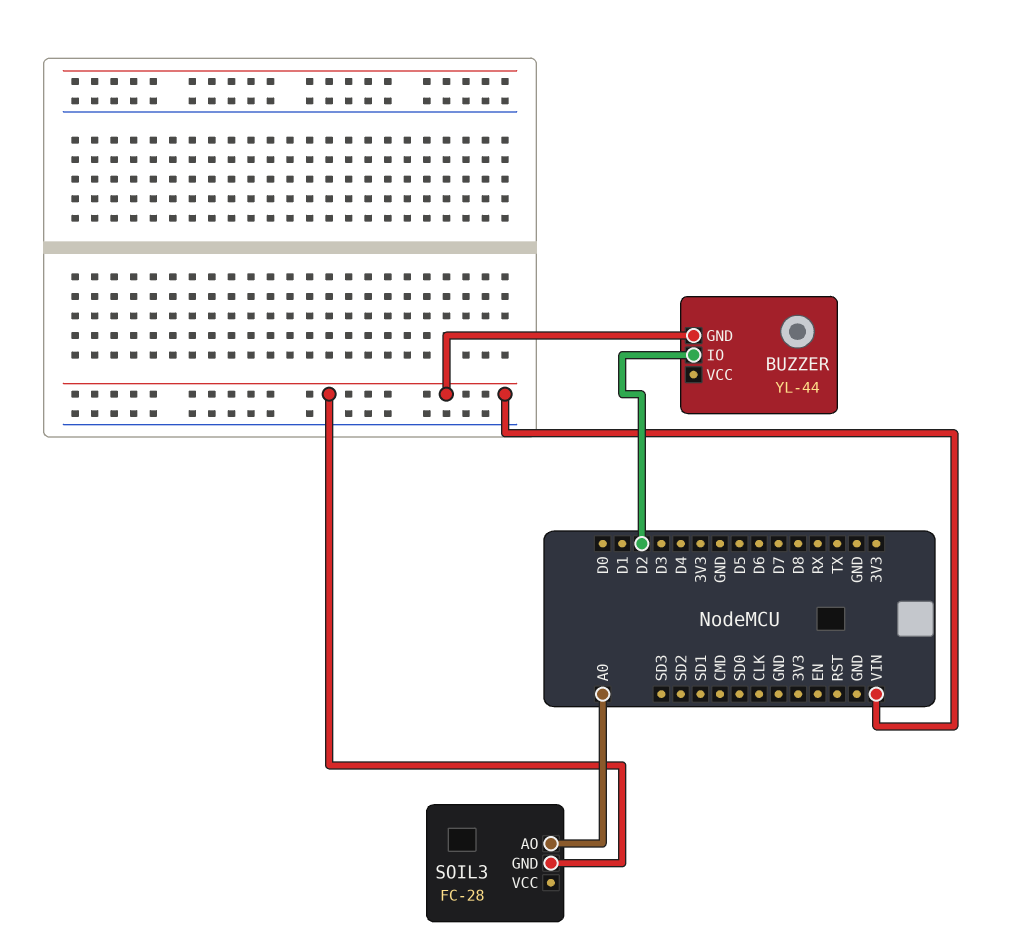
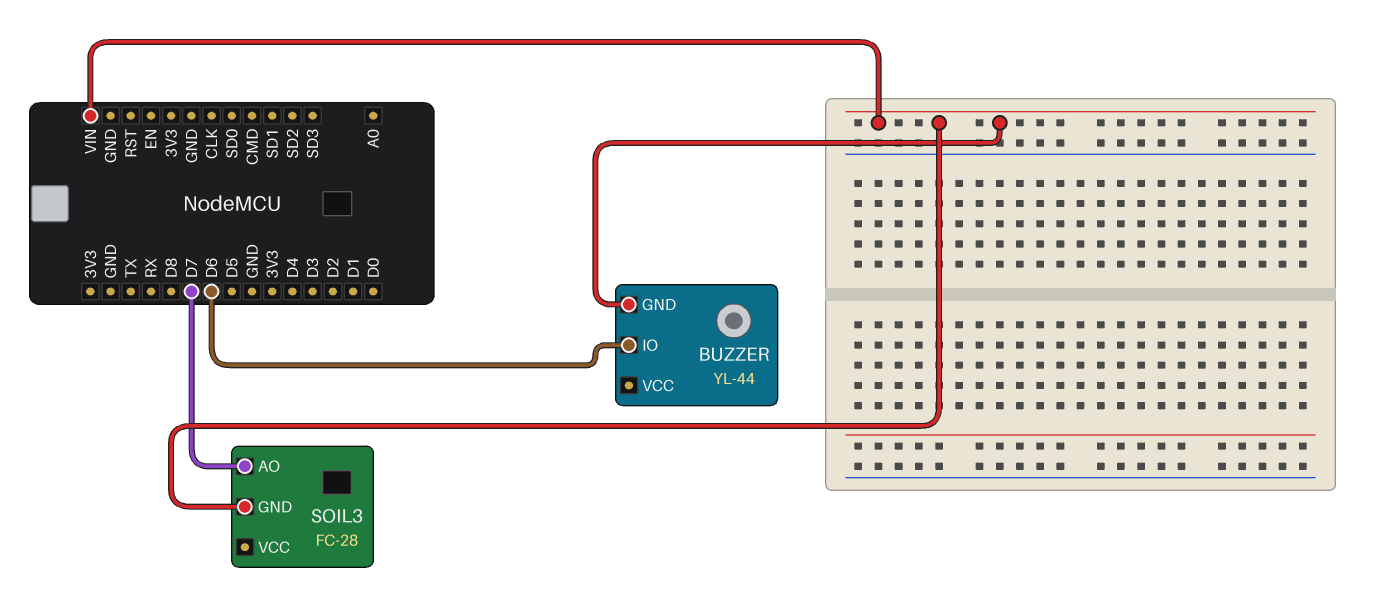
BUZZER pin IO: D2 -> D6
SOIL3 pin AO: A0 -> D7

